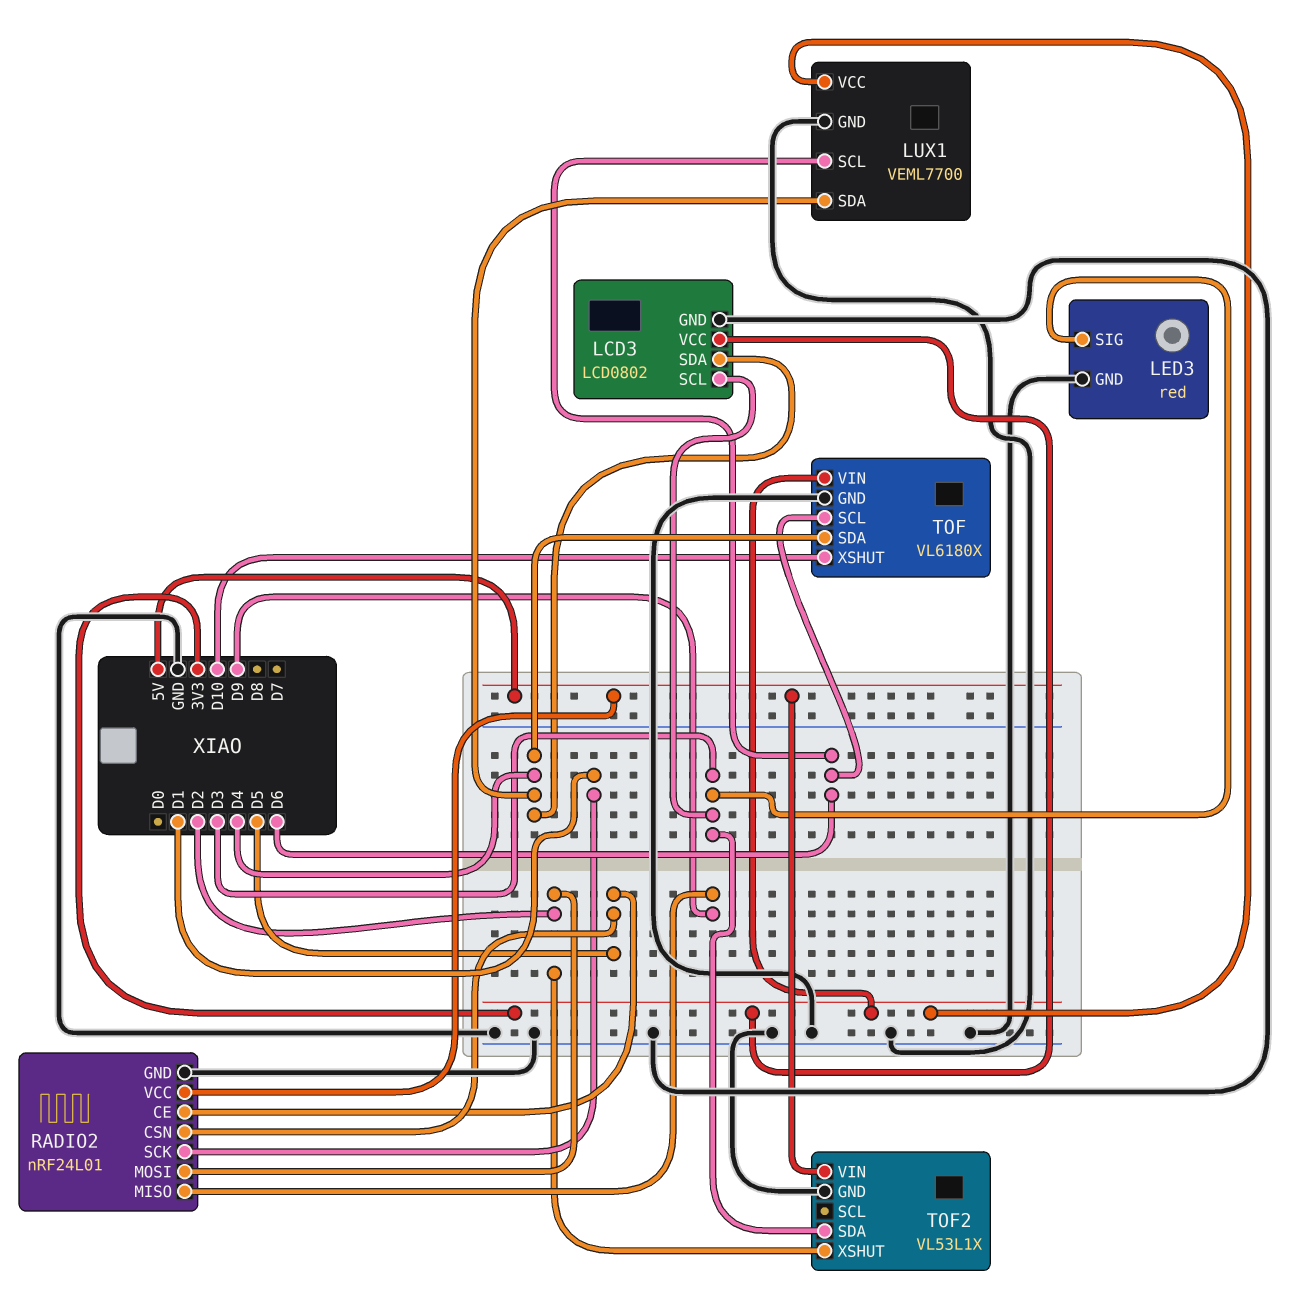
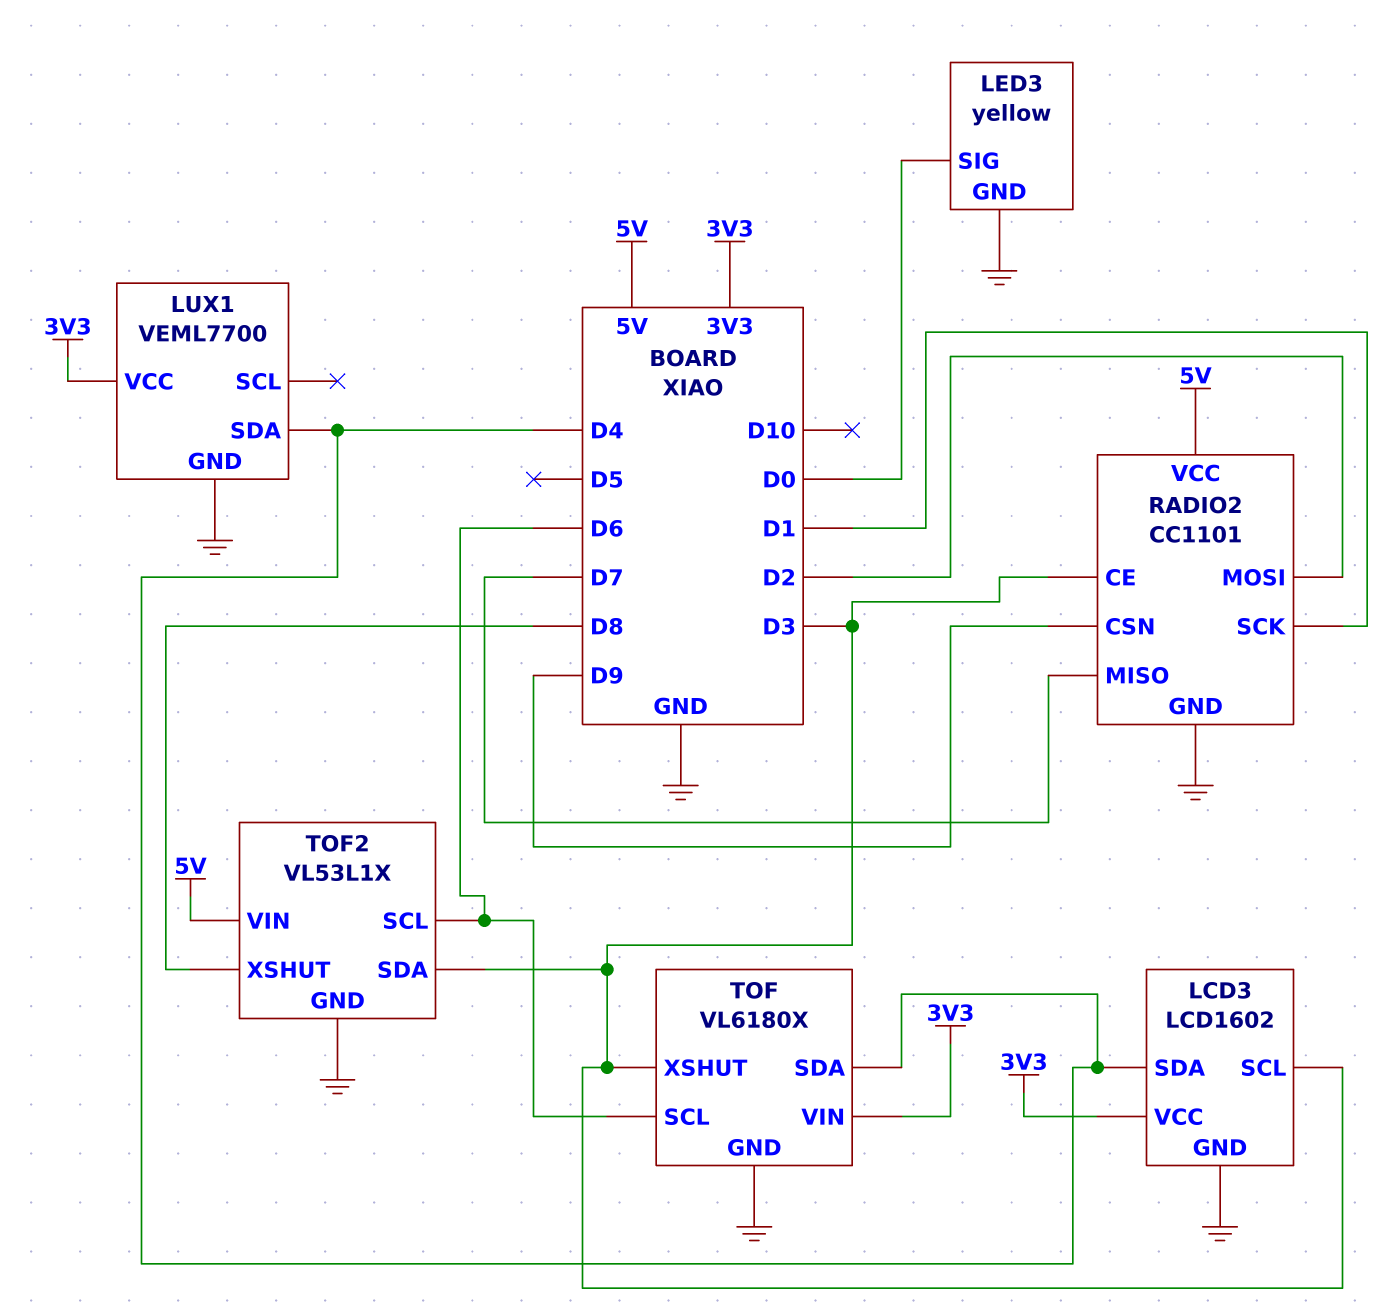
LCD3: LCD0802 -> LCD1602
LED3: red -> yellow
LED3 pin SIG: D3 -> D0
LUX1 pin SCL: D6 -> none
RADIO2: nRF24L01 -> CC1101
RADIO2 pin CE: D5 -> D3
RADIO2 pin CSN: D5 -> D9
RADIO2 pin MISO: D9 -> D7
TOF pin XSHUT: D10 -> D3
TOF2 pin SCL: none -> D6
TOF2 pin XSHUT: D2 -> D8

